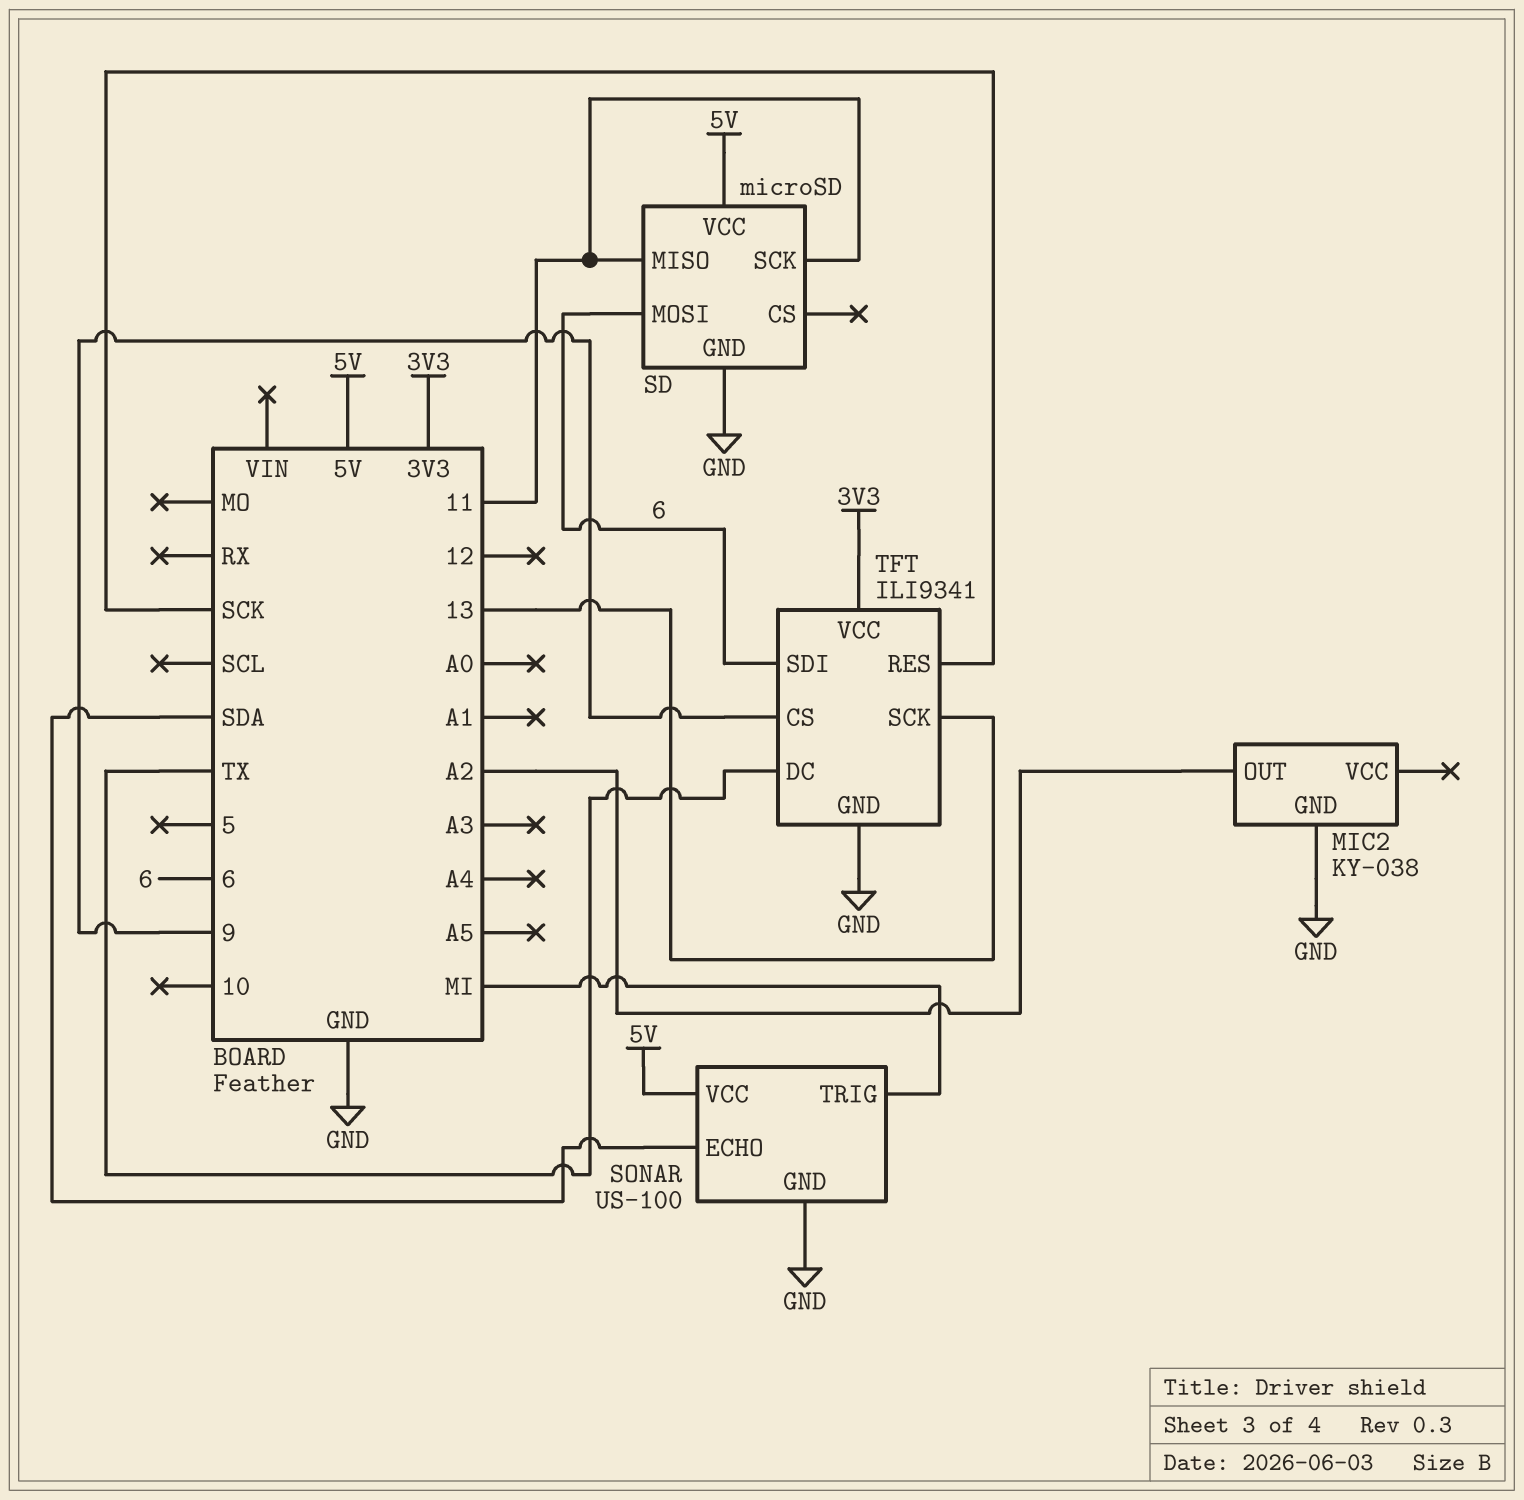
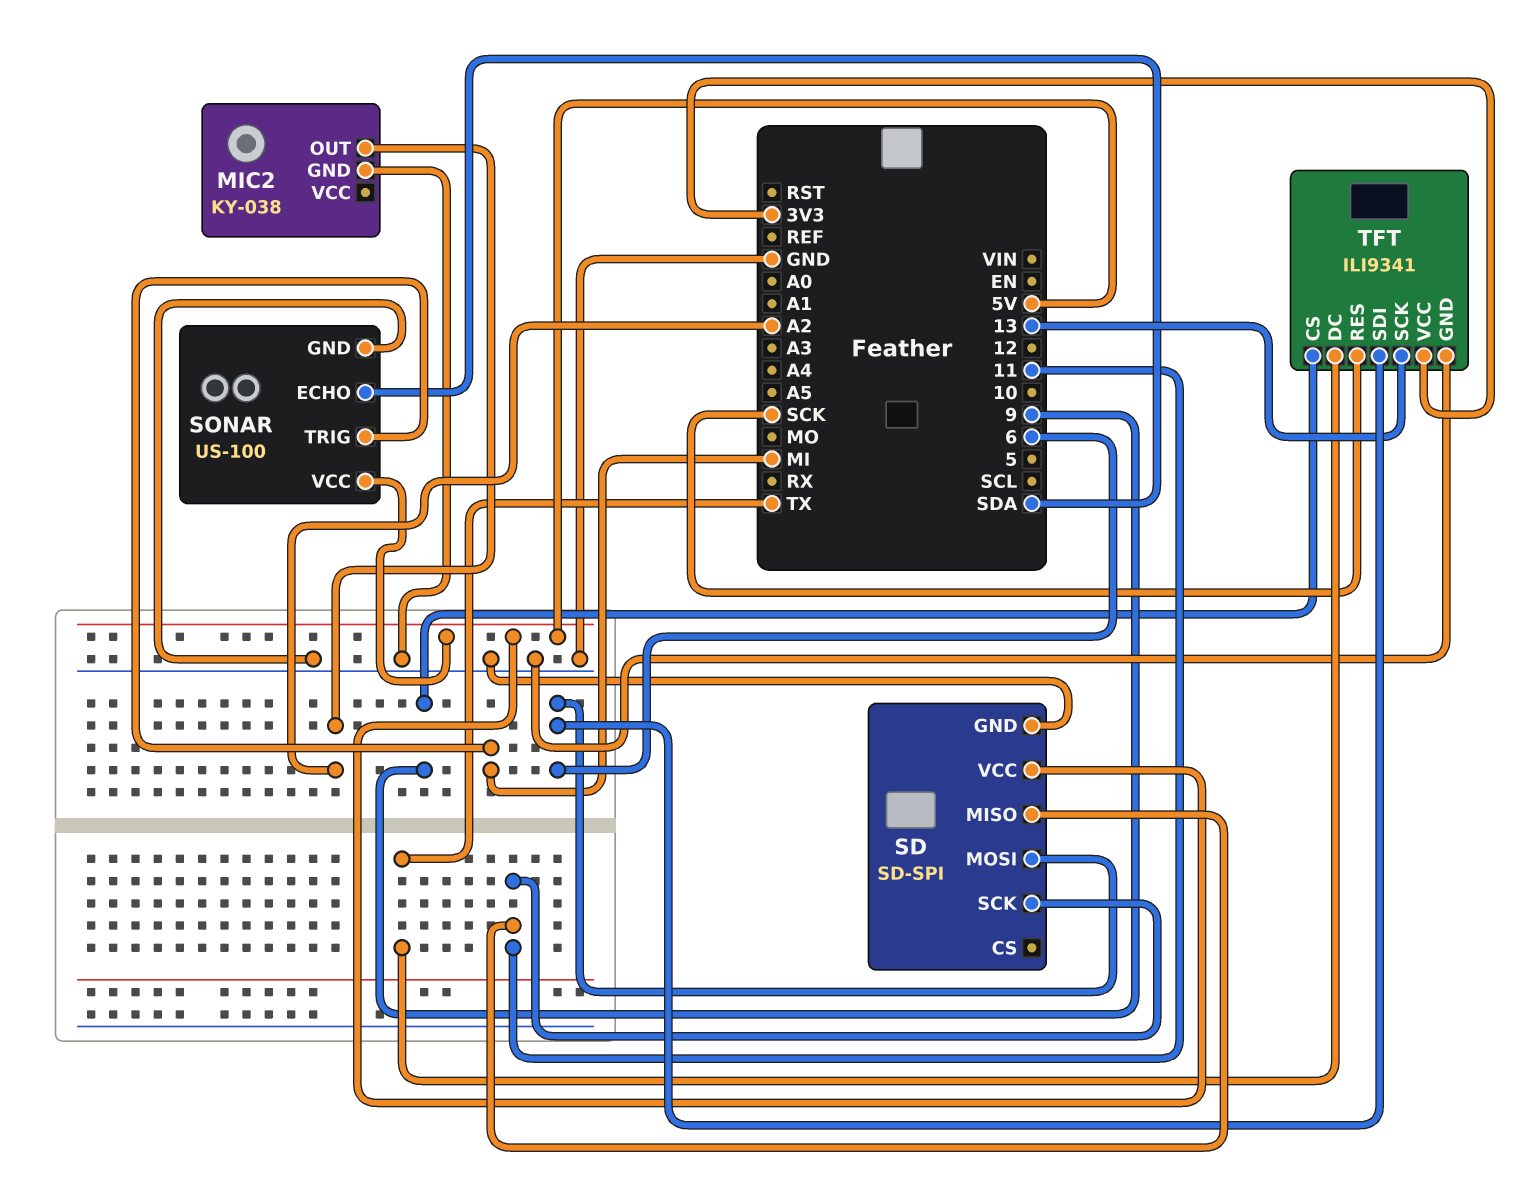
SD: microSD -> SD-SPI

